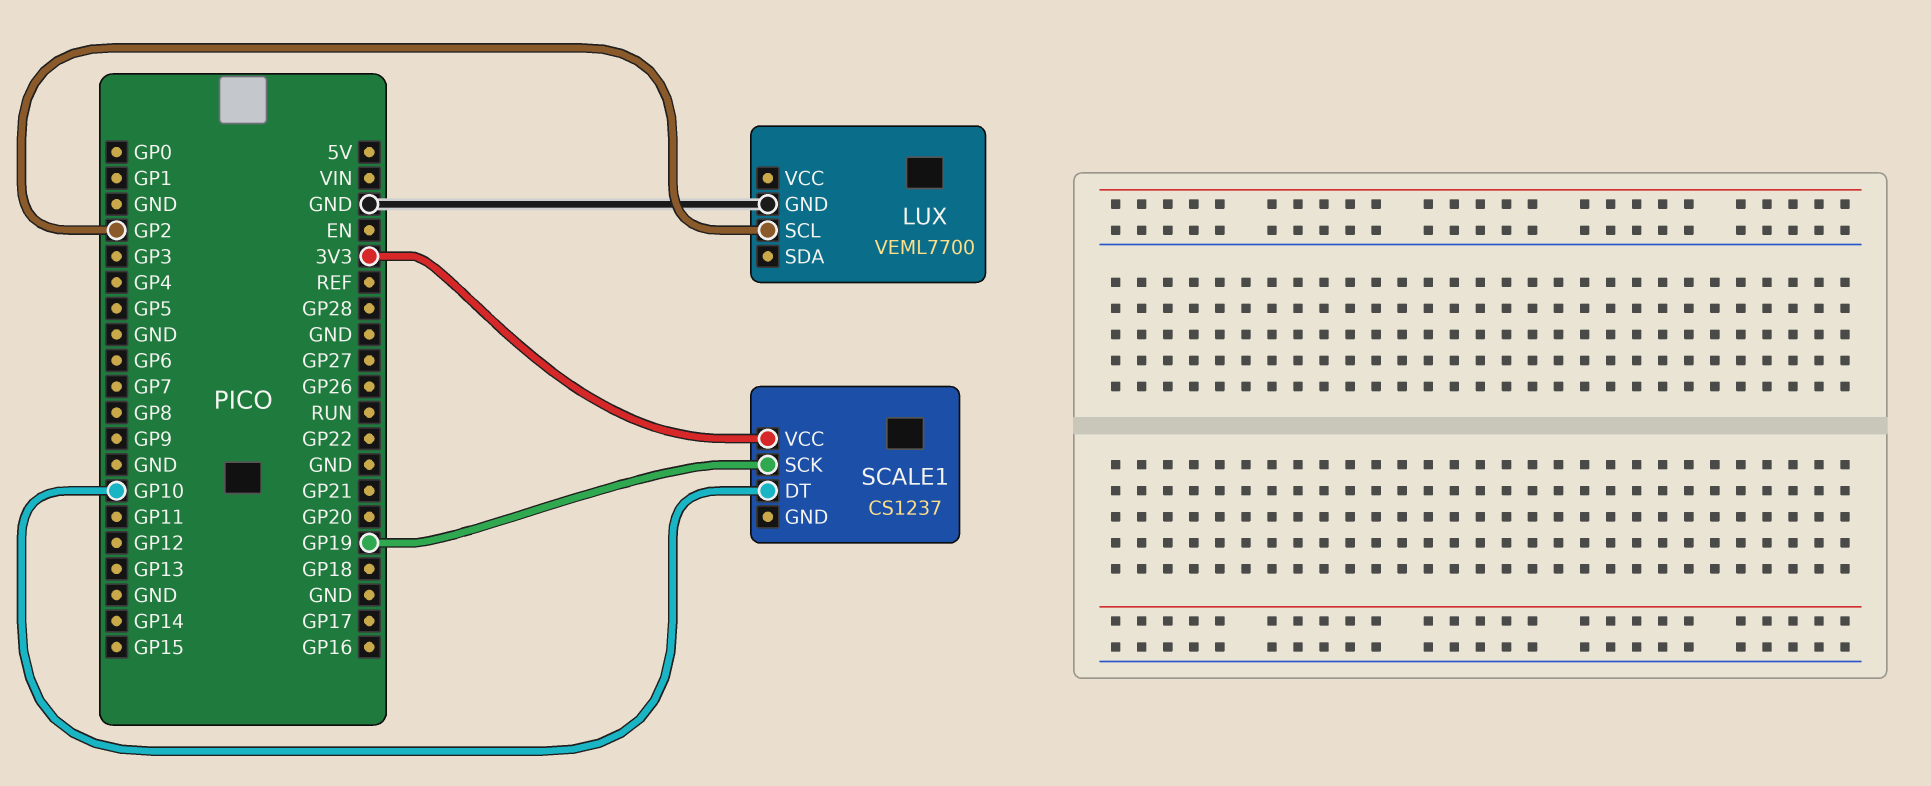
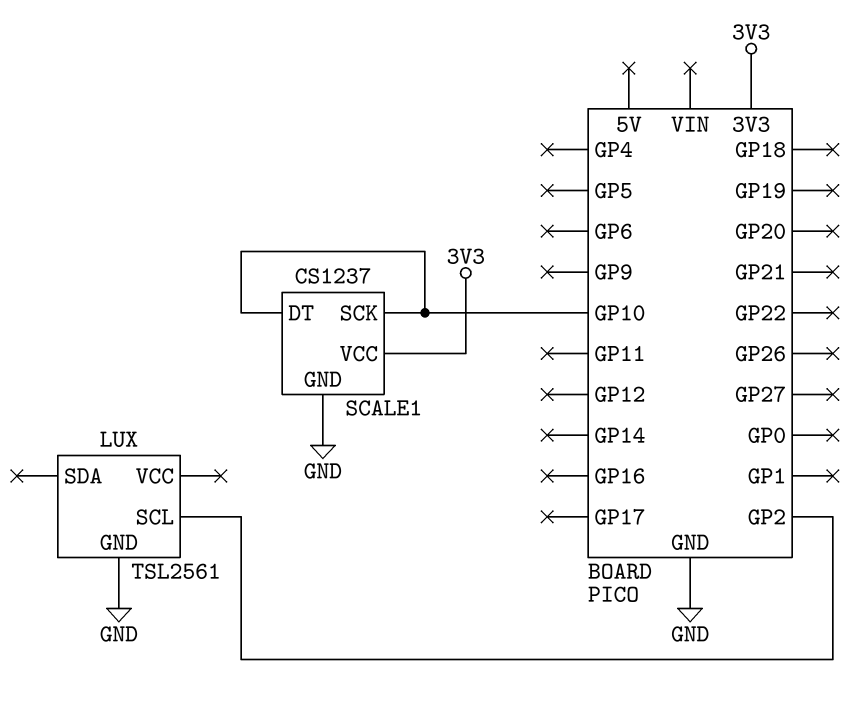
LUX: VEML7700 -> TSL2561
SCALE1 pin GND: none -> GND
SCALE1 pin SCK: GP19 -> GP10

